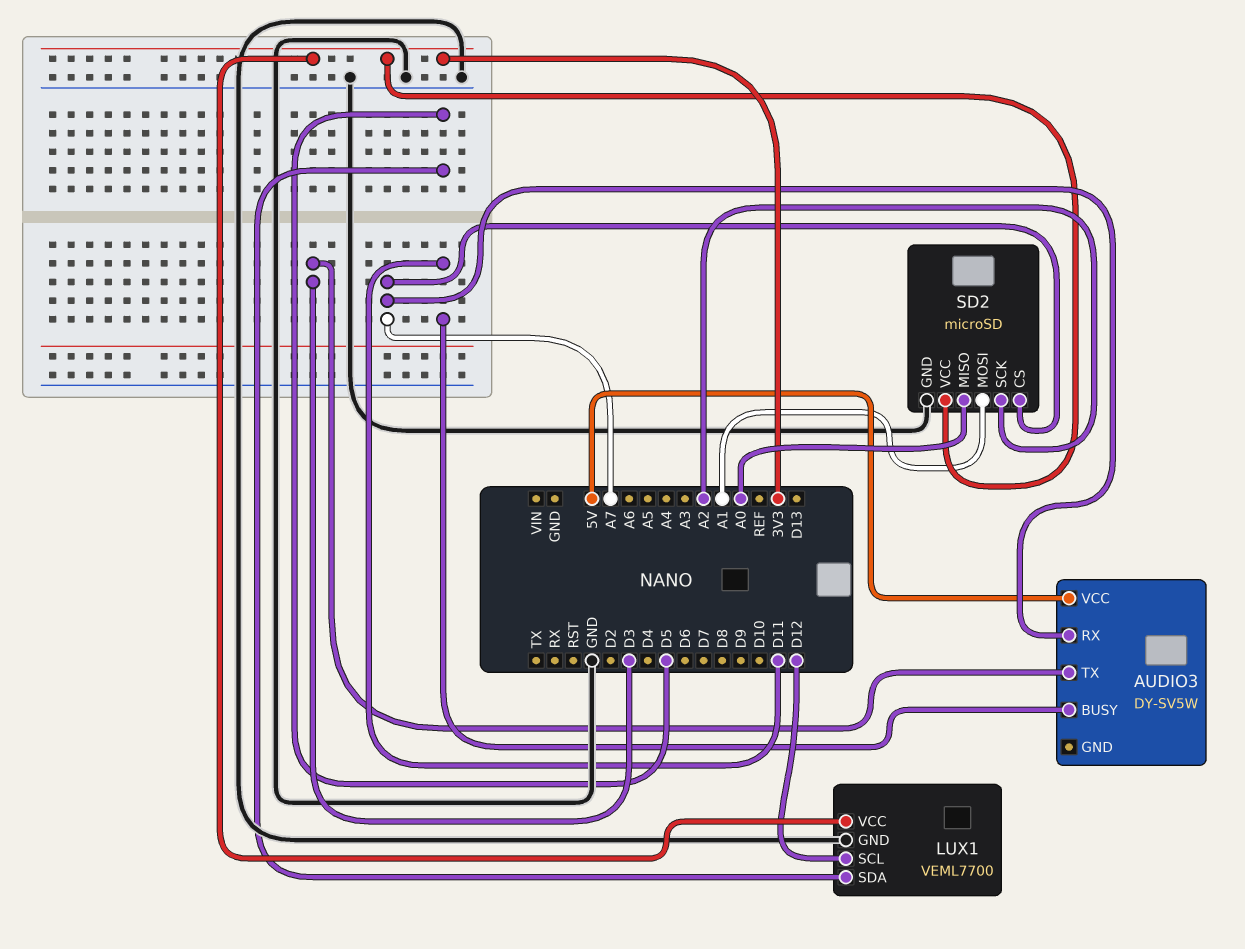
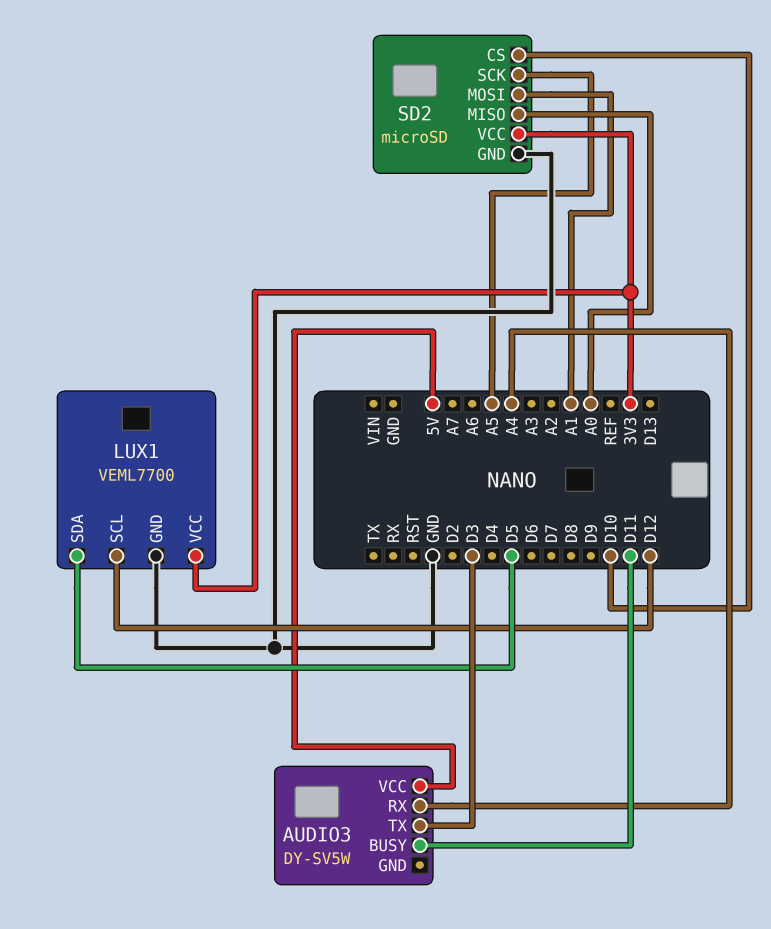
AUDIO3 pin RX: A7 -> A4
SD2 pin CS: A7 -> D10
SD2 pin SCK: A2 -> A5

